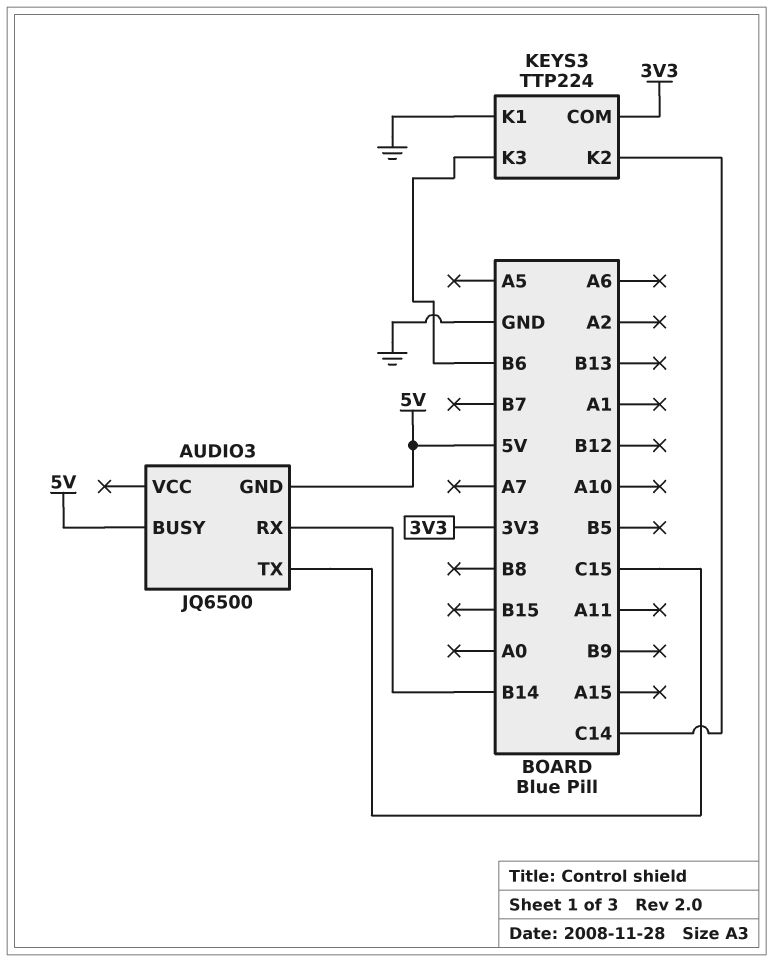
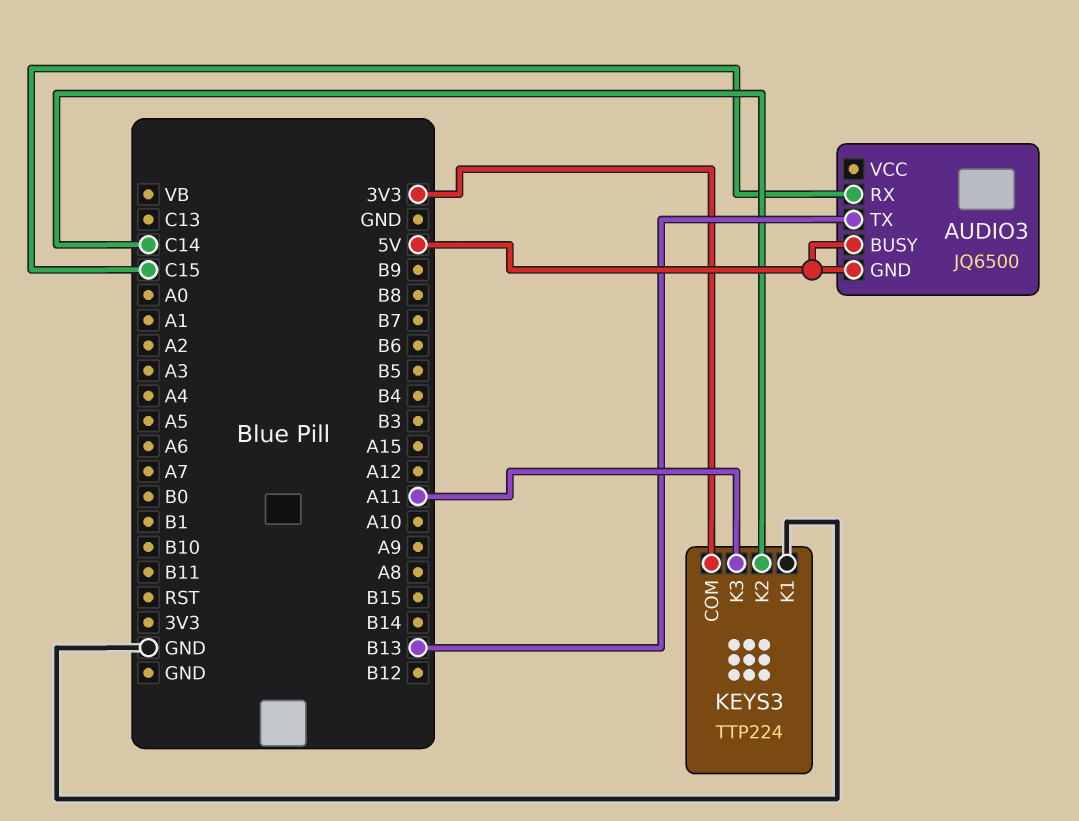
AUDIO3 pin RX: B14 -> C15
AUDIO3 pin TX: C15 -> B13
KEYS3 pin K3: B6 -> A11

